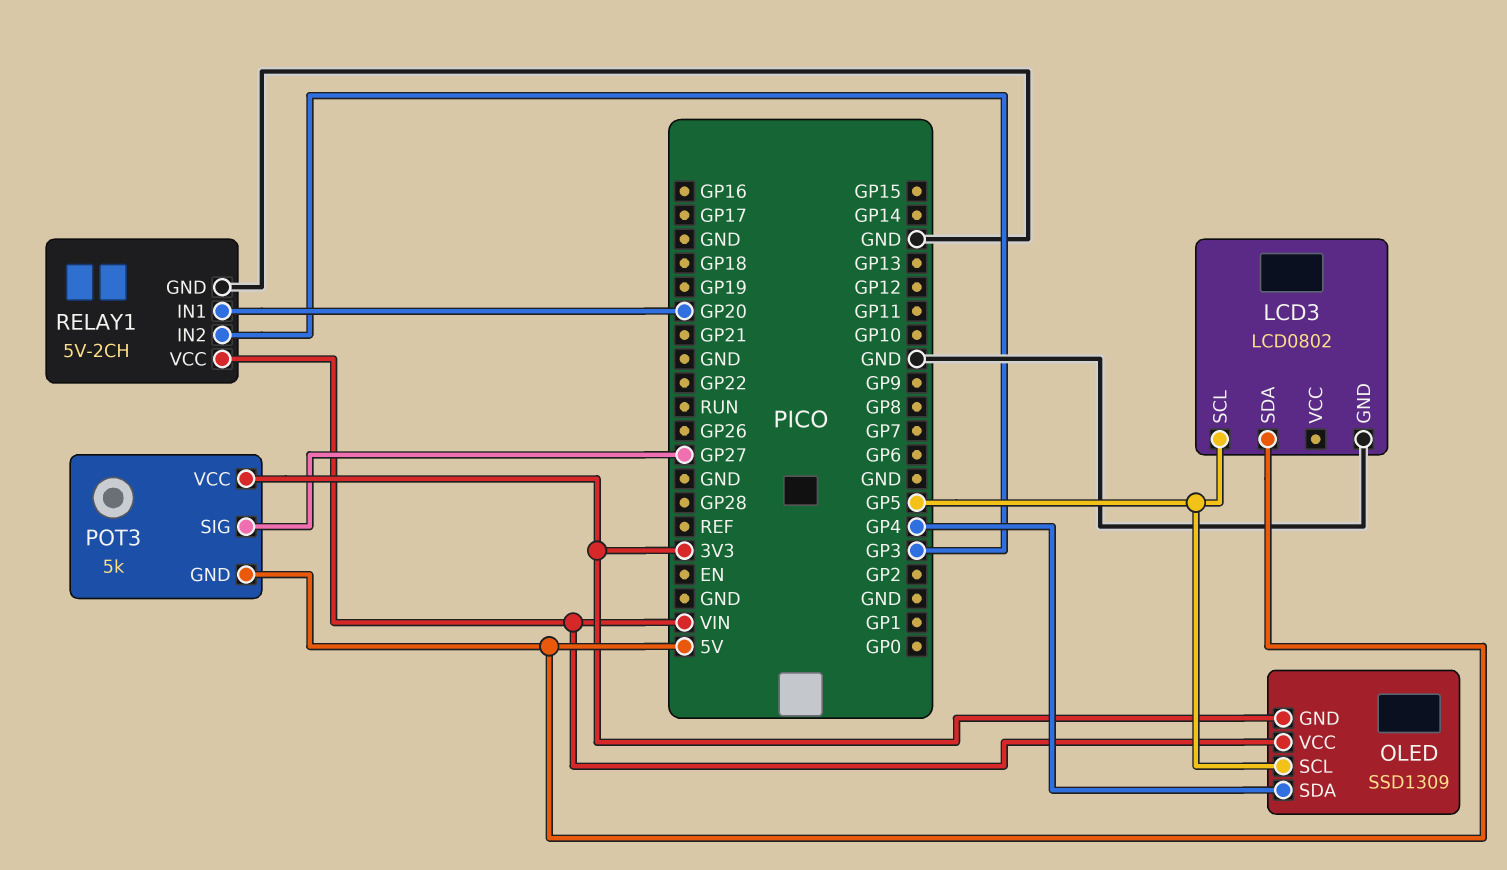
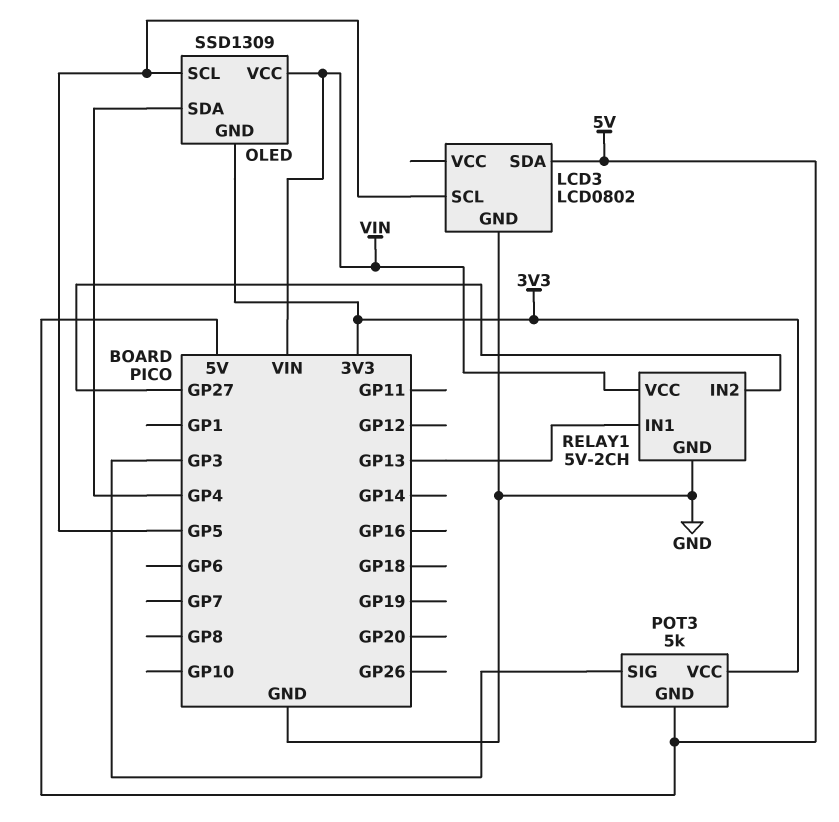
POT3 pin SIG: GP27 -> GP3
RELAY1 pin IN1: GP20 -> GP13
RELAY1 pin IN2: GP3 -> GP27

